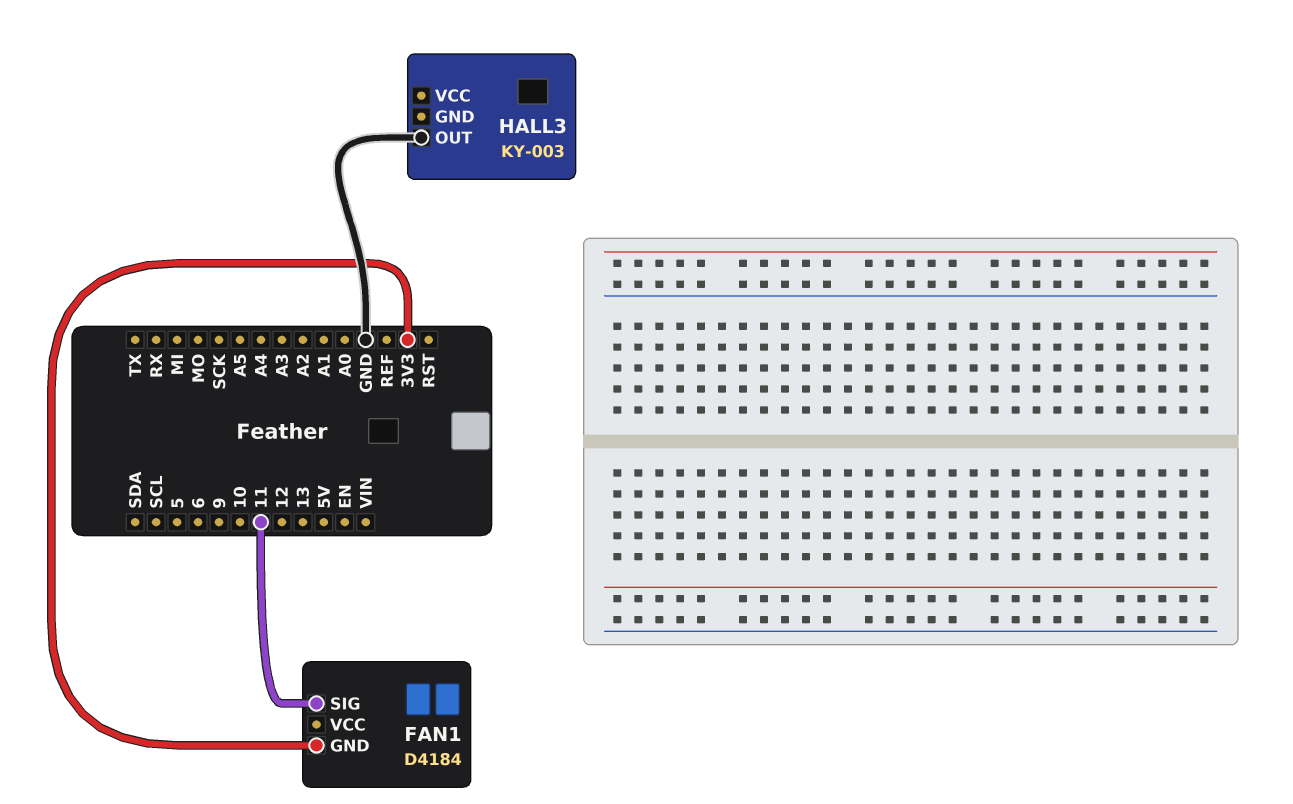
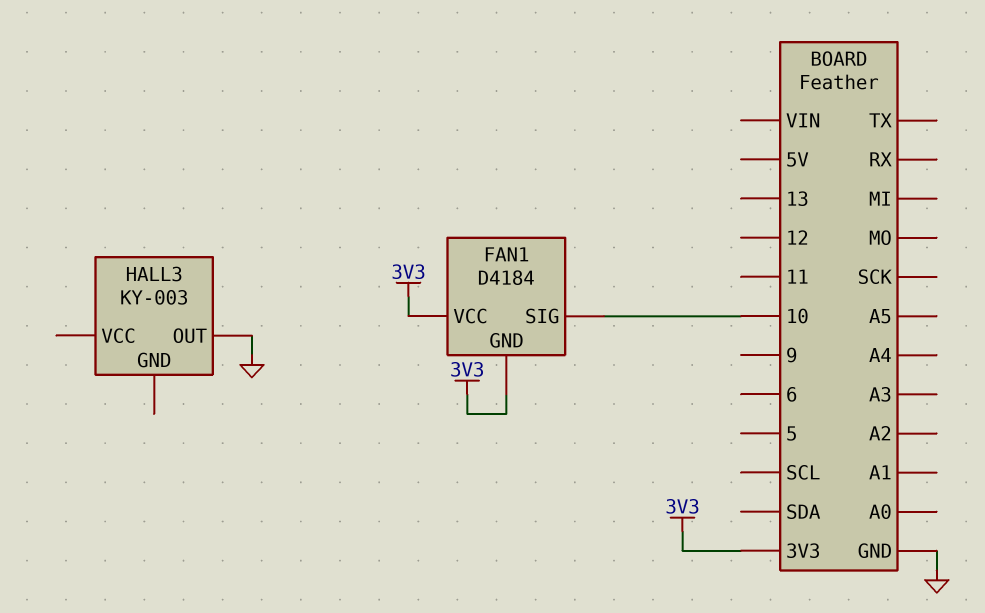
FAN1 pin SIG: 11 -> 10
FAN1 pin VCC: none -> 3V3

